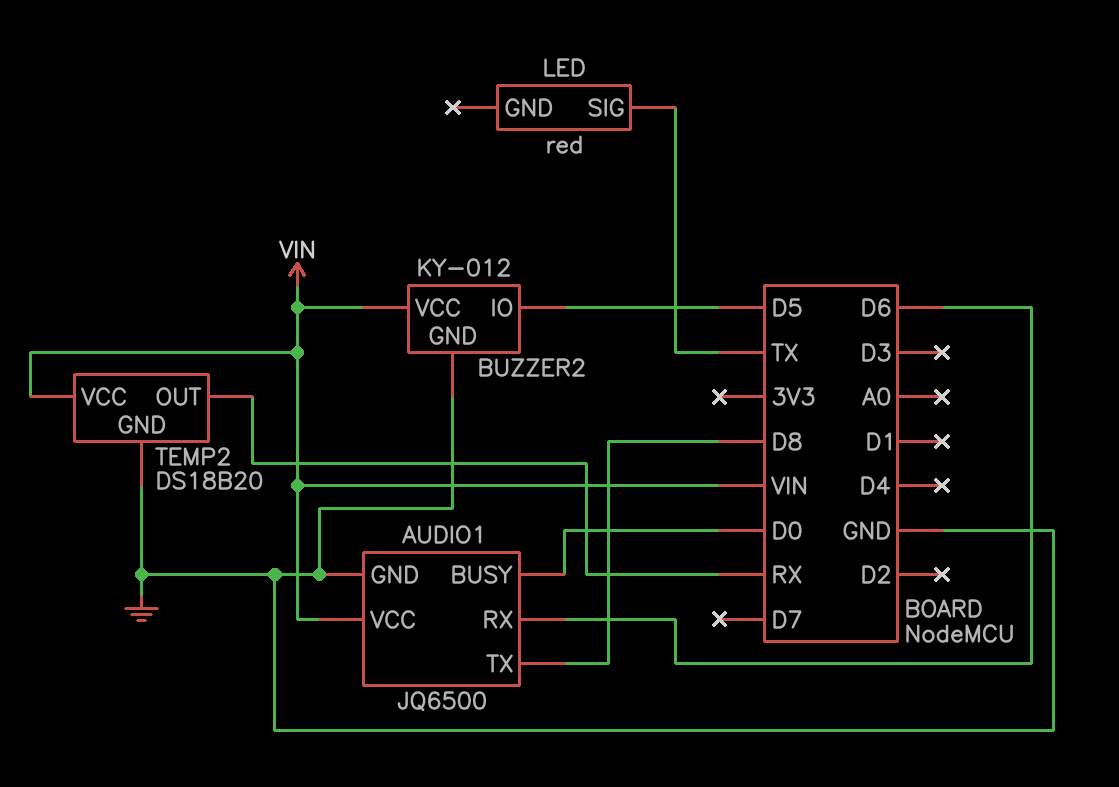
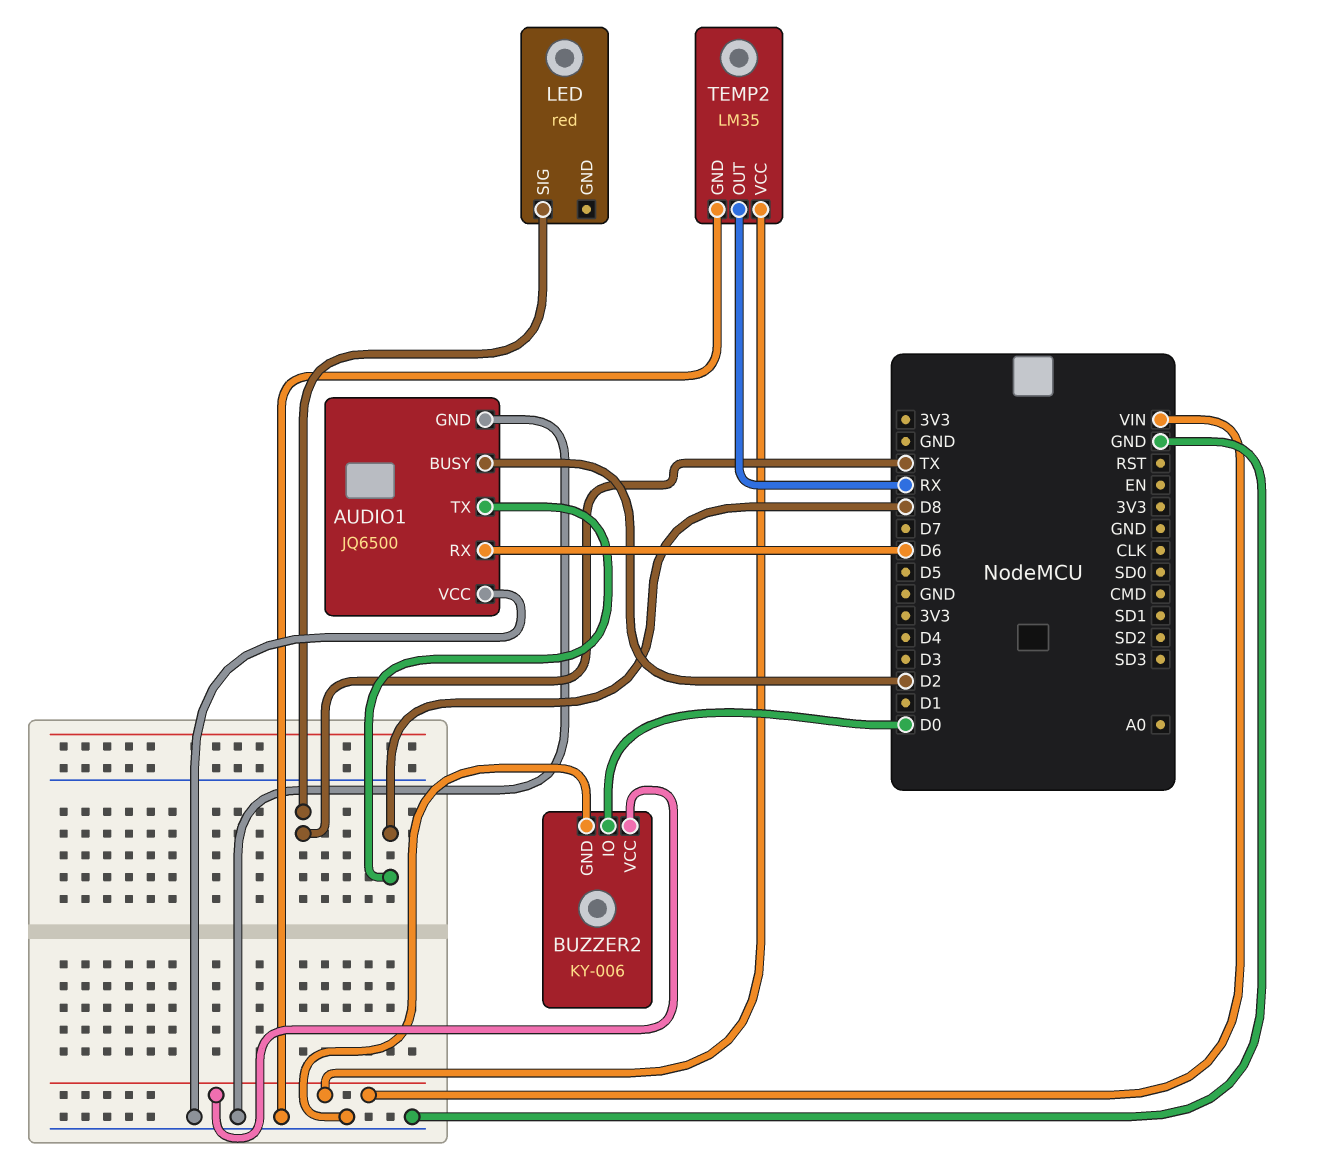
AUDIO1 pin BUSY: D0 -> D2
AUDIO1 pin VCC: VIN -> GND
BUZZER2: KY-012 -> KY-006
BUZZER2 pin IO: D5 -> D0
TEMP2: DS18B20 -> LM35

